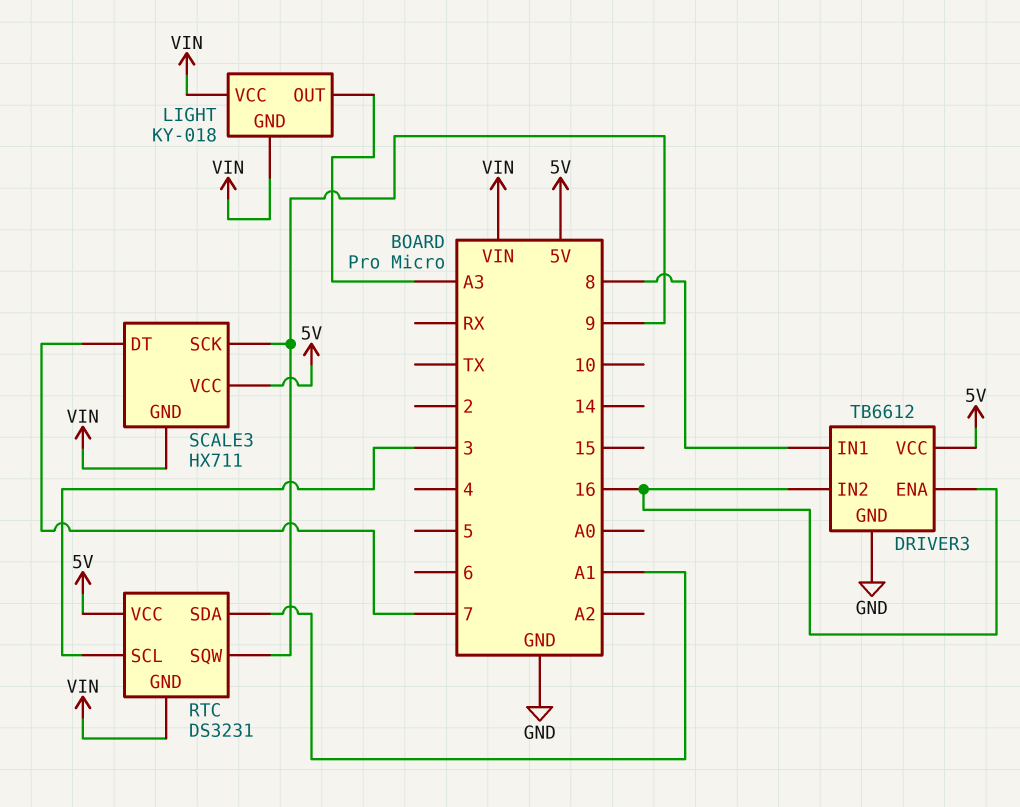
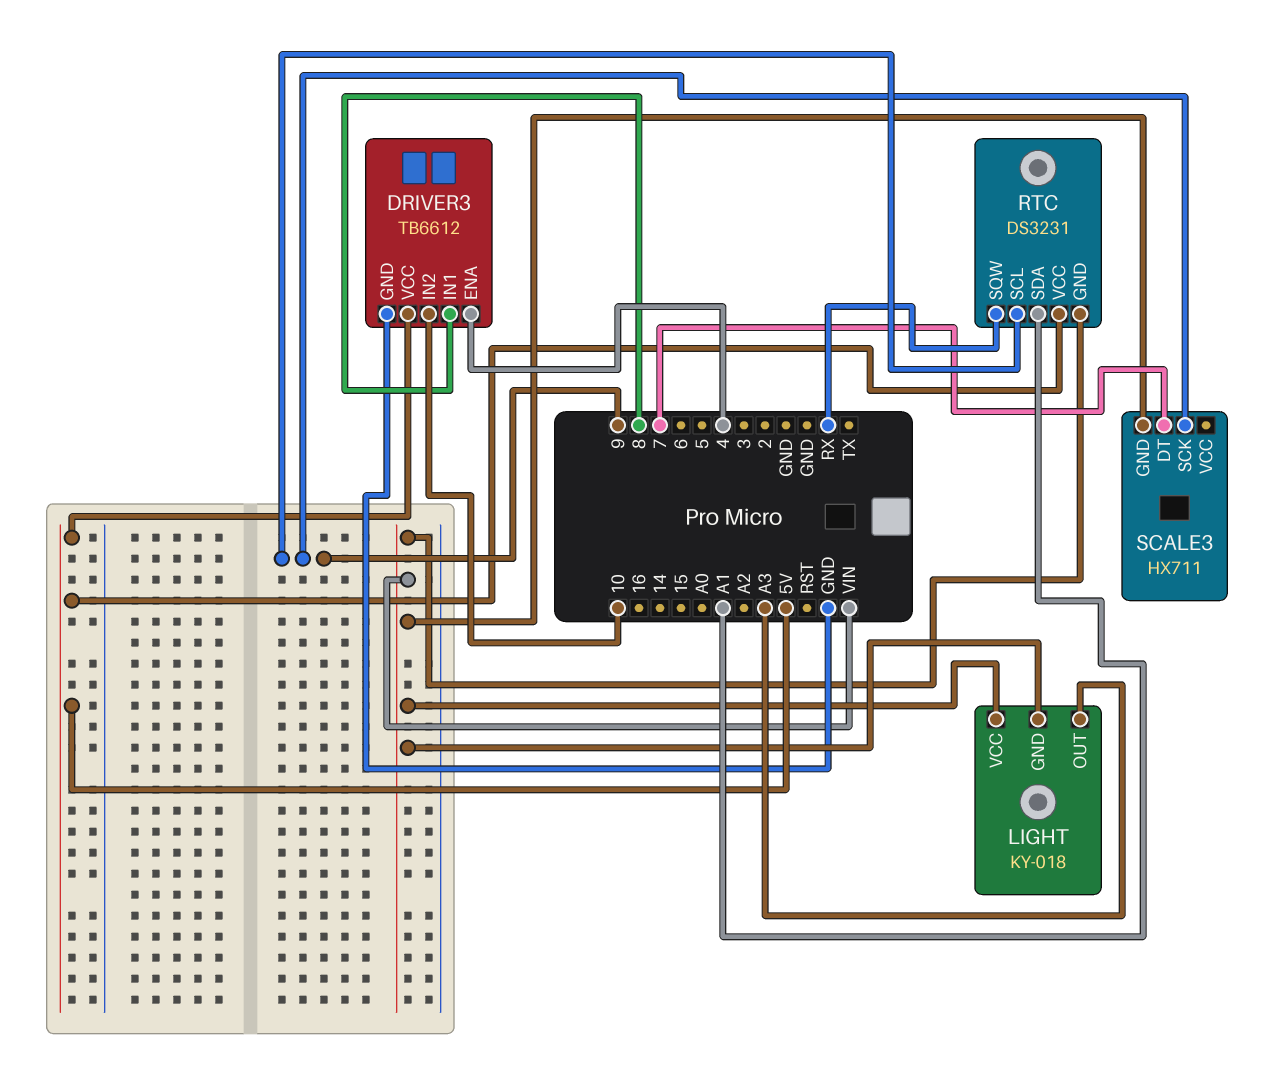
DRIVER3 pin ENA: 16 -> 4
DRIVER3 pin IN2: 16 -> 10
RTC pin SCL: 3 -> 9
RTC pin SQW: 9 -> RX
SCALE3 pin VCC: 5V -> none

